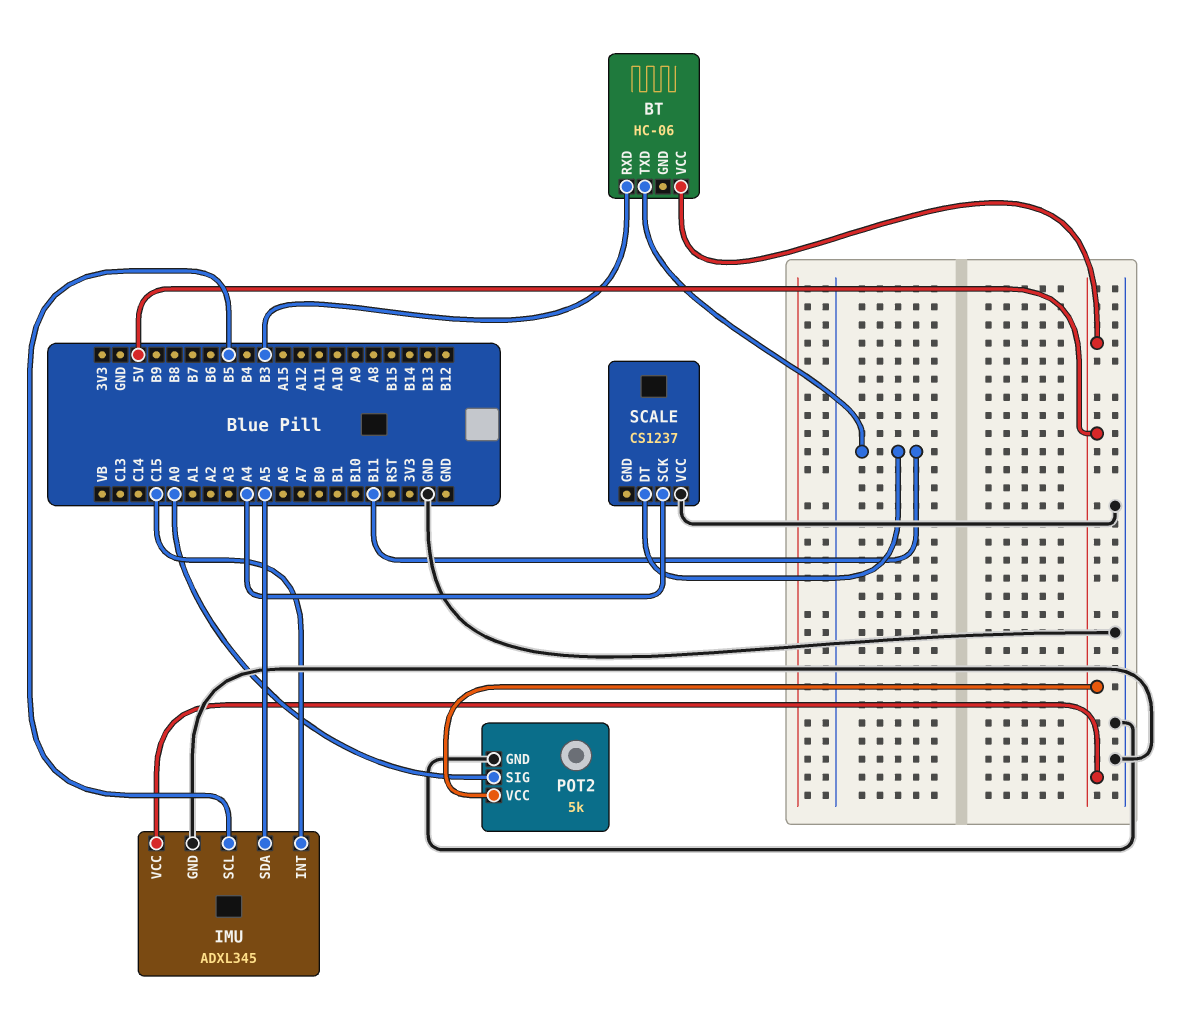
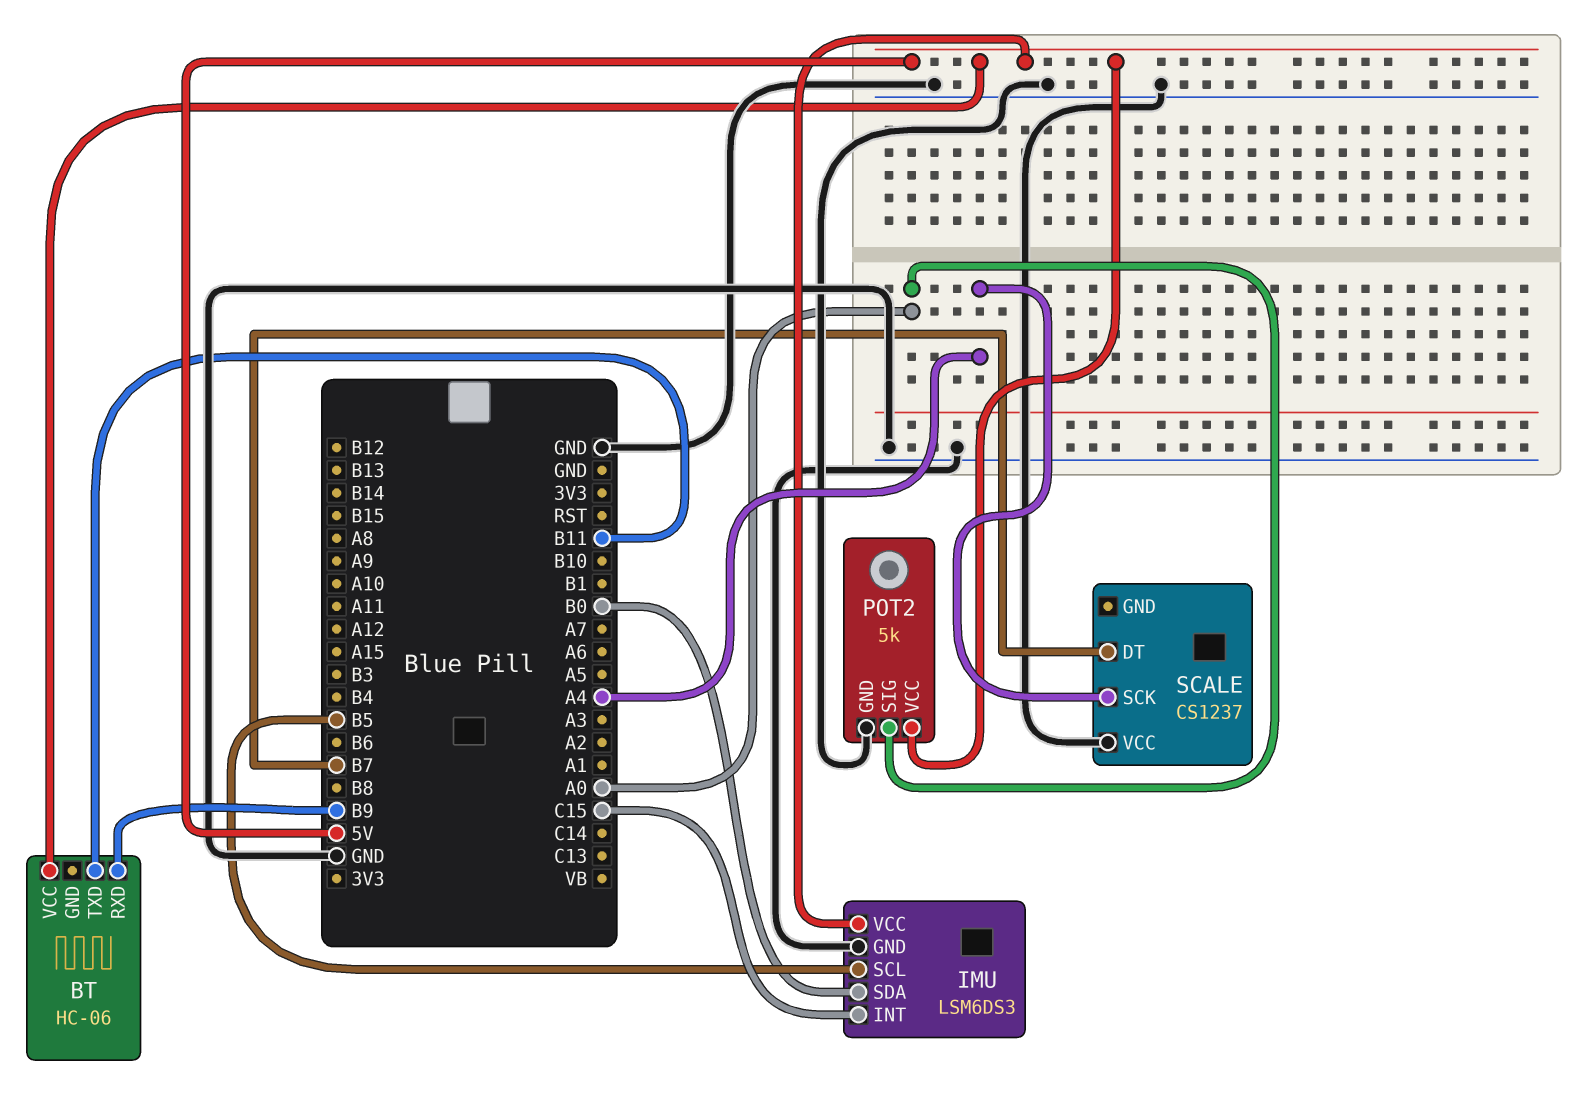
BT pin RXD: B3 -> B9
IMU: ADXL345 -> LSM6DS3
IMU pin SDA: A5 -> B0
SCALE pin DT: B11 -> B7

